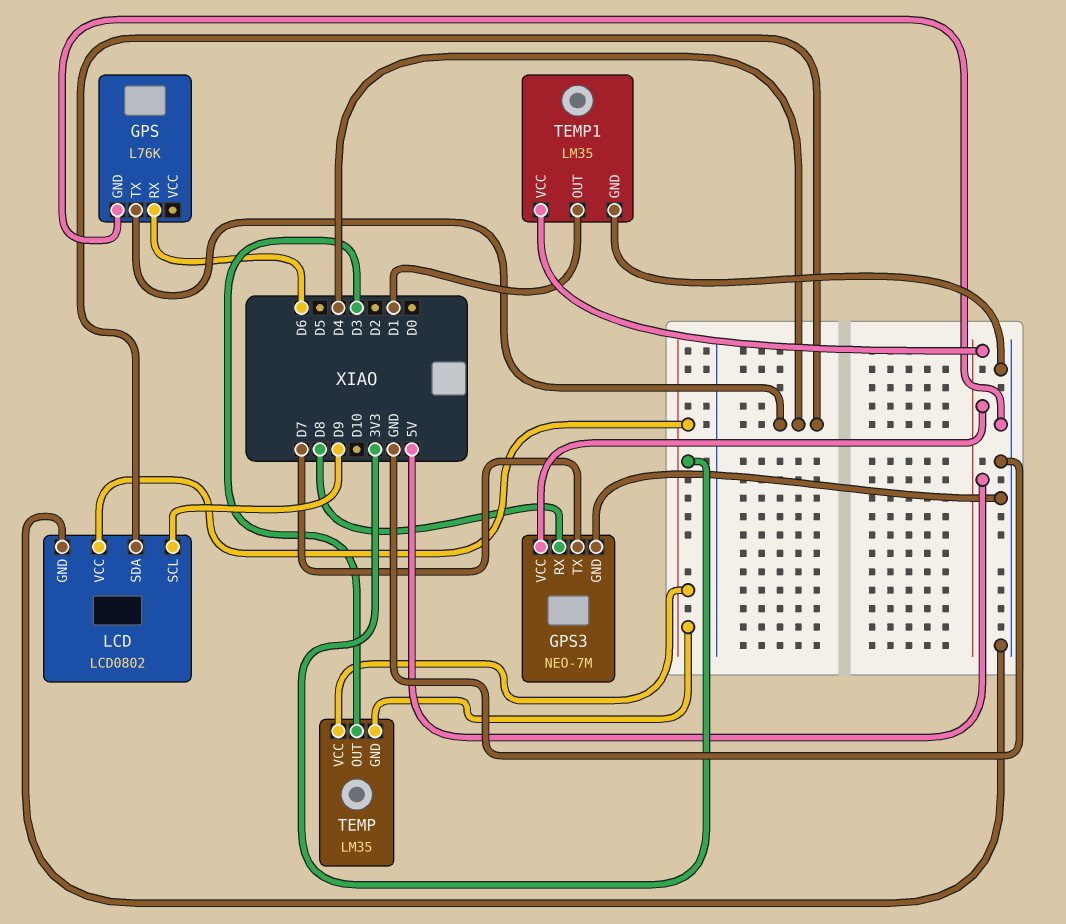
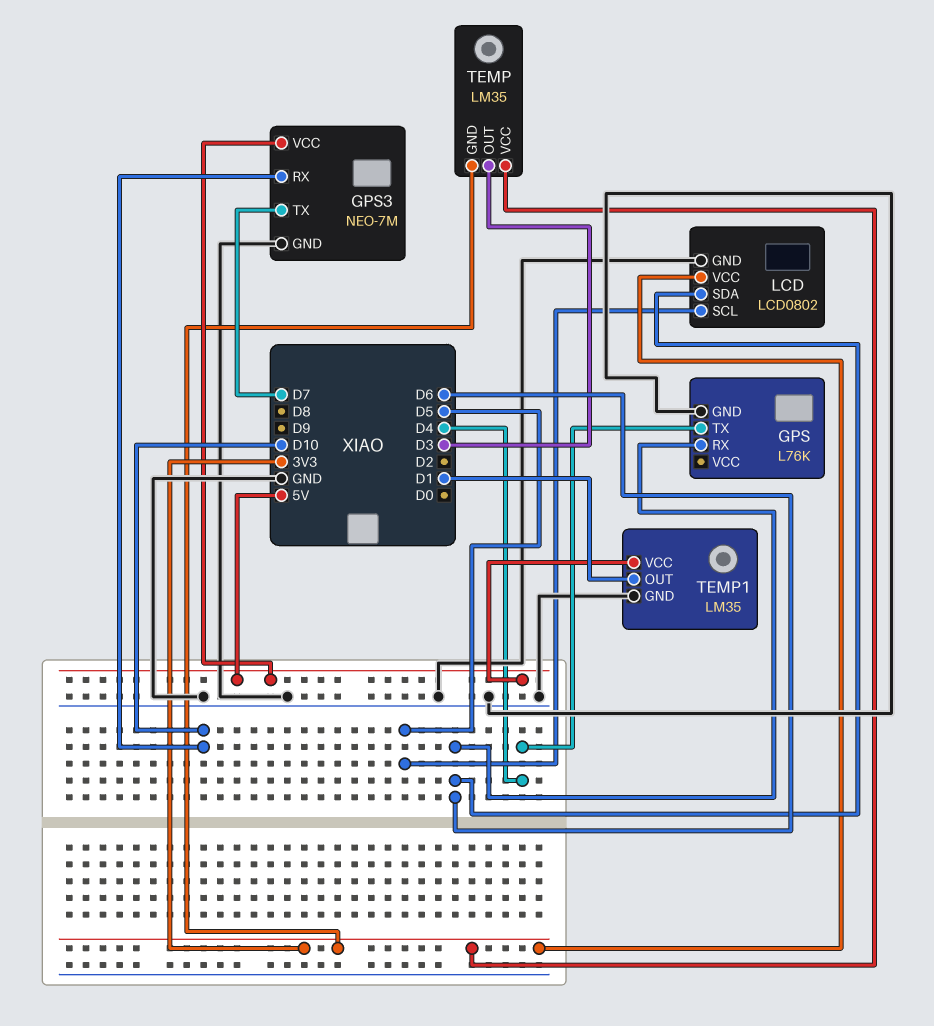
GPS3 pin RX: D8 -> D10
LCD pin SCL: D9 -> D5
LCD pin SDA: D4 -> D6

